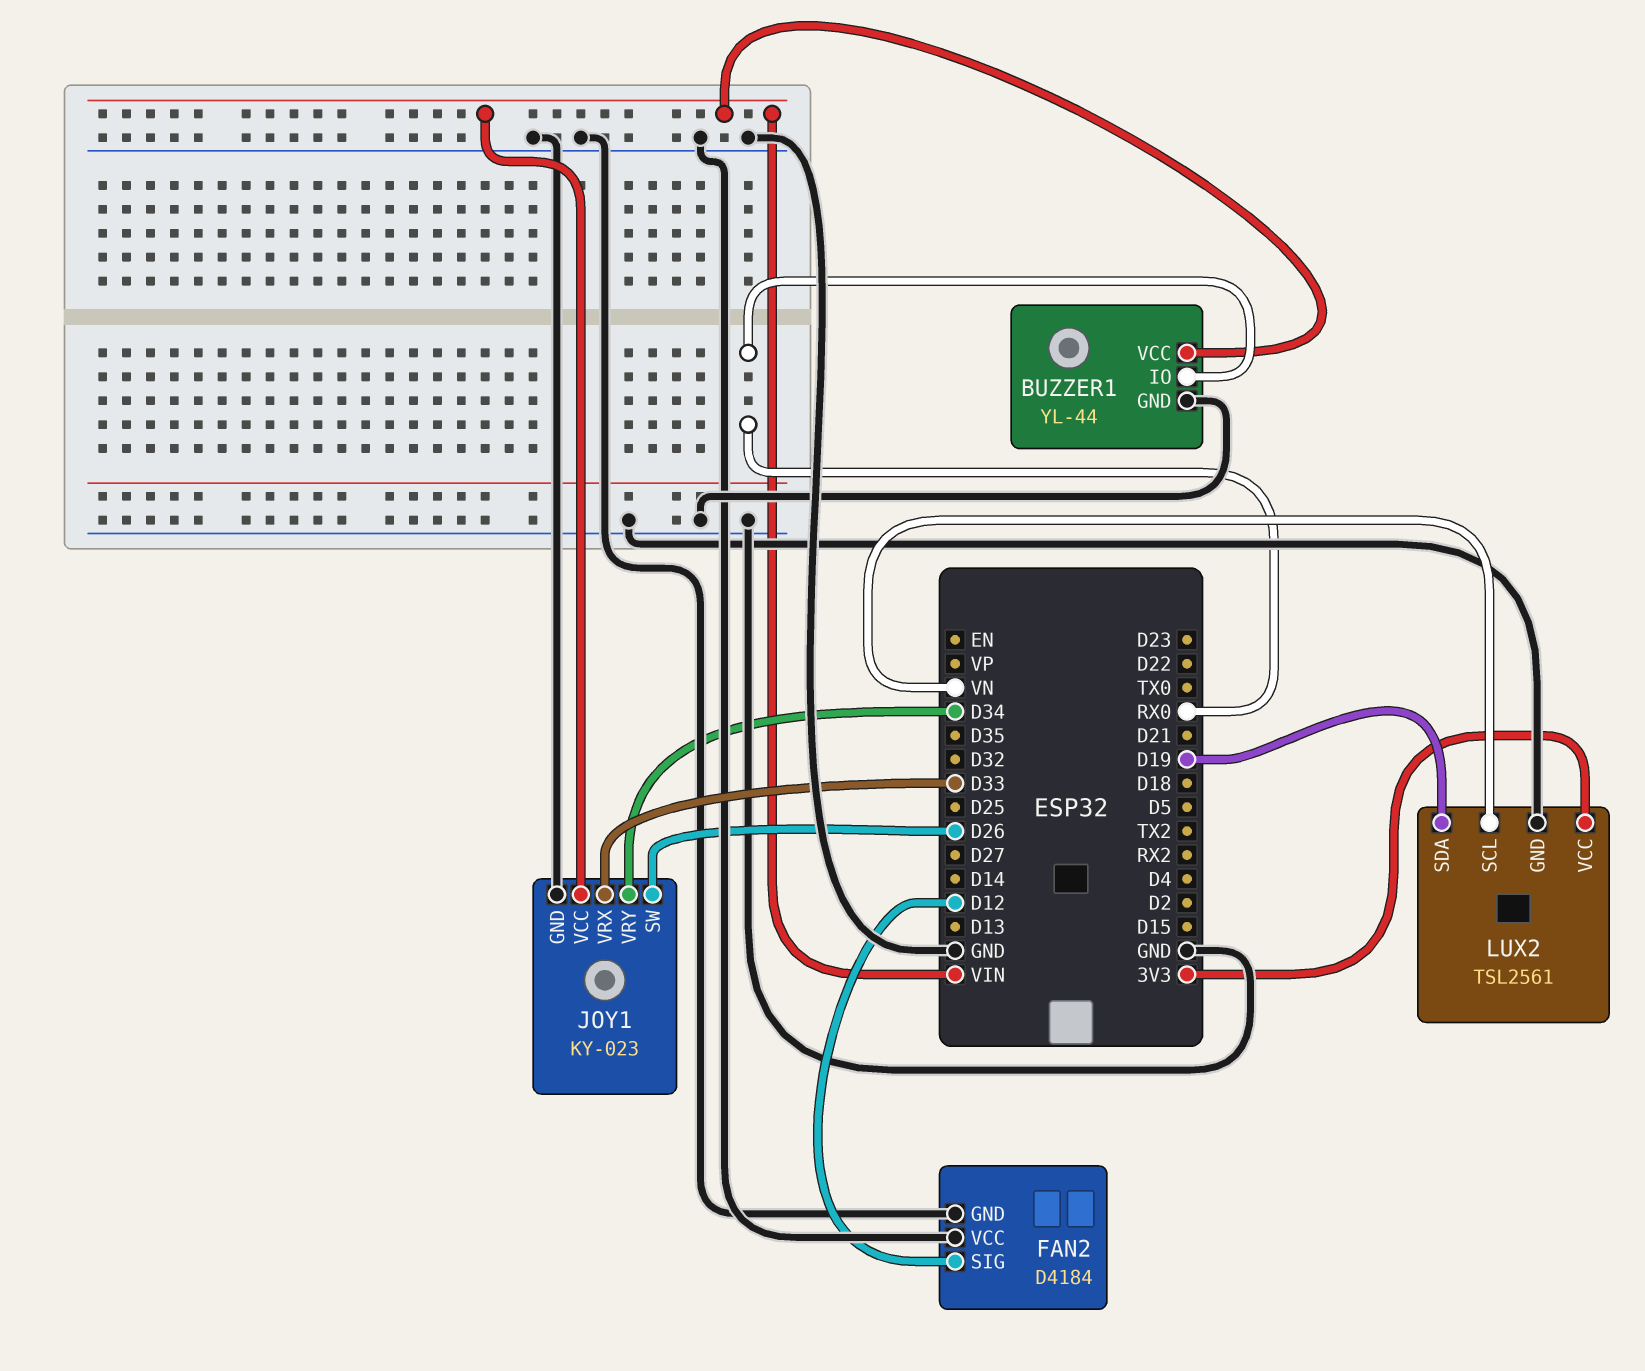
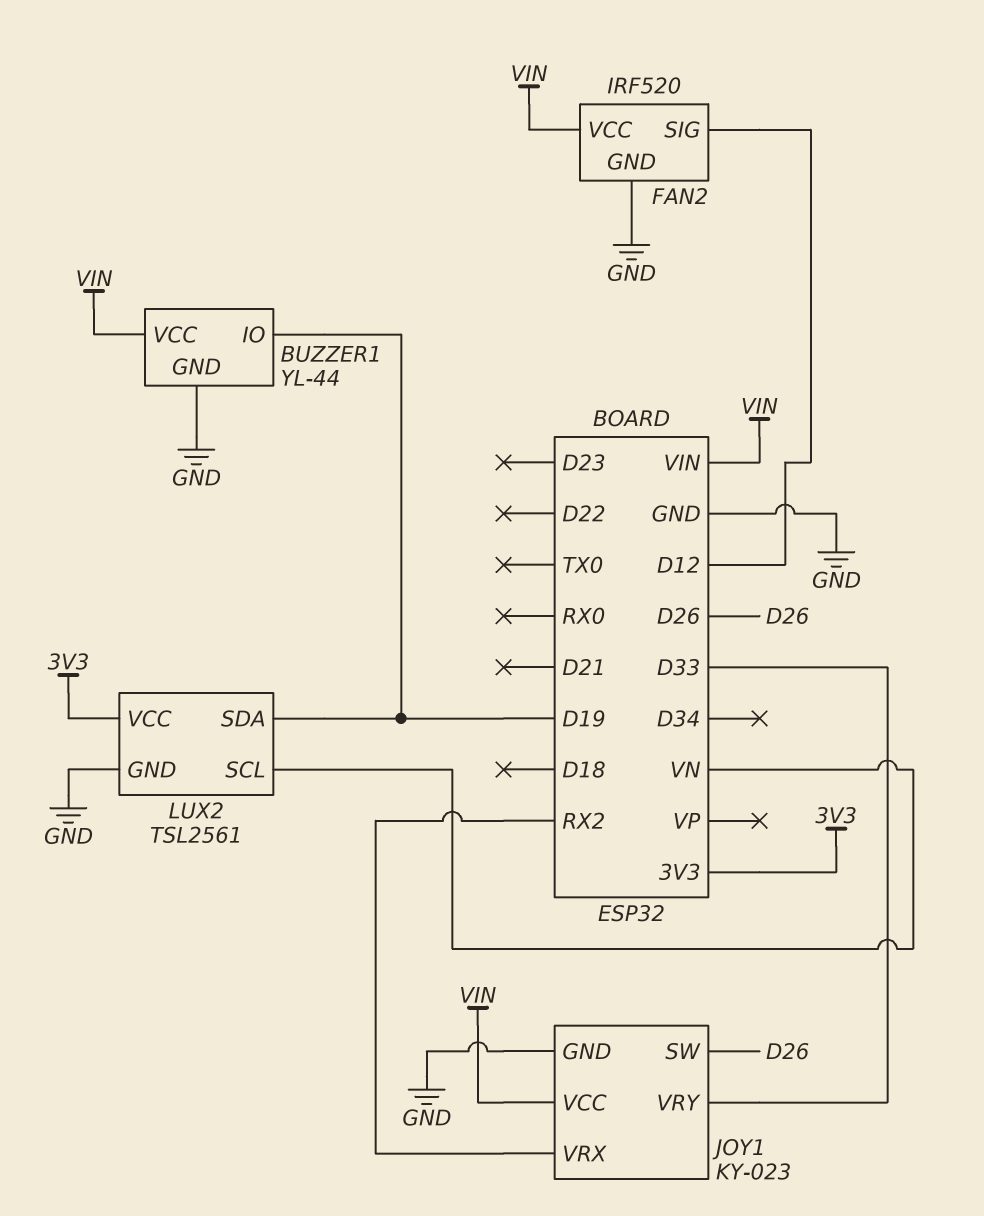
BUZZER1 pin IO: RX0 -> D19
FAN2: D4184 -> IRF520
FAN2 pin VCC: GND -> VIN
JOY1 pin VRX: D33 -> RX2
JOY1 pin VRY: D34 -> D33

